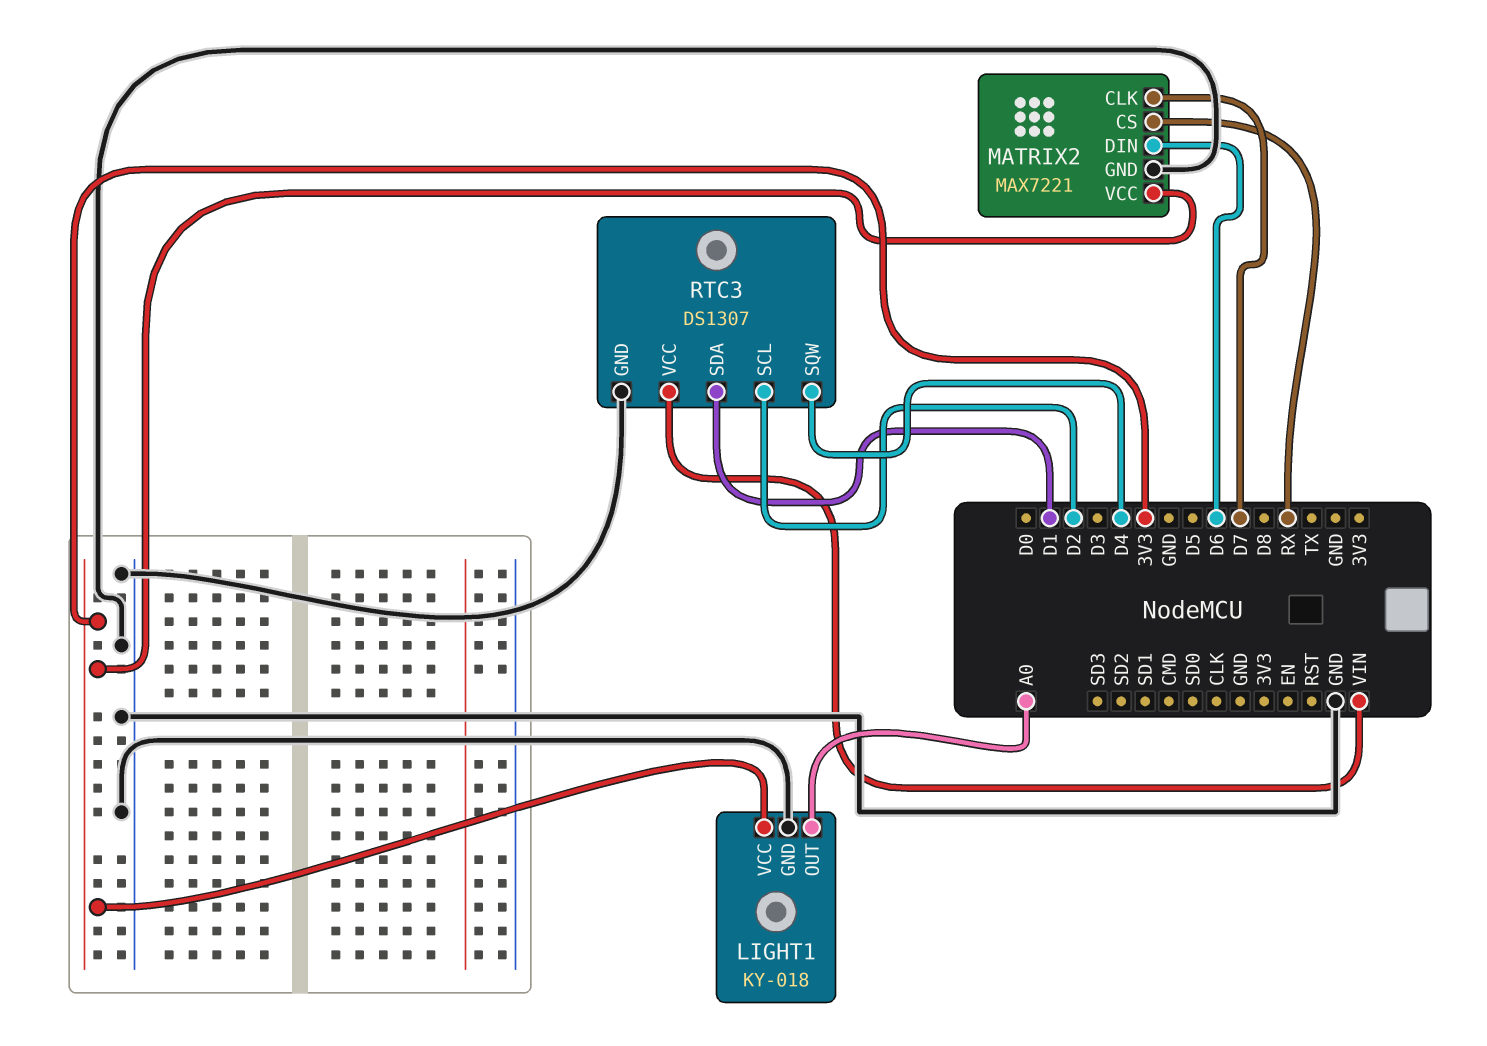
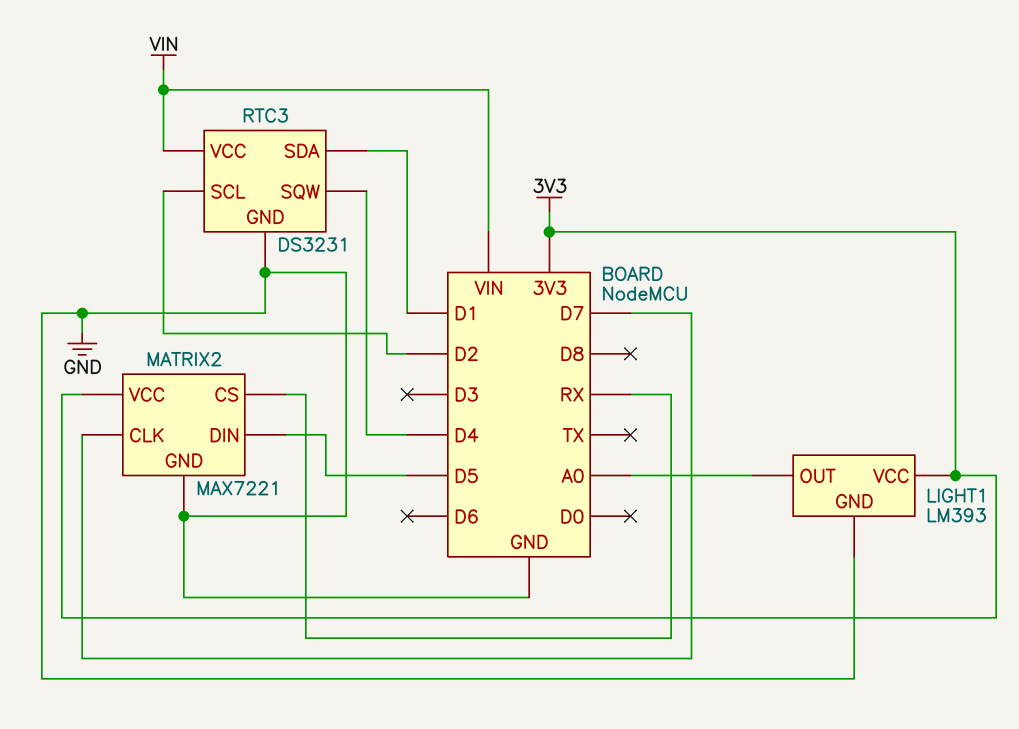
LIGHT1: KY-018 -> LM393
MATRIX2 pin DIN: D6 -> D5
RTC3: DS1307 -> DS3231

